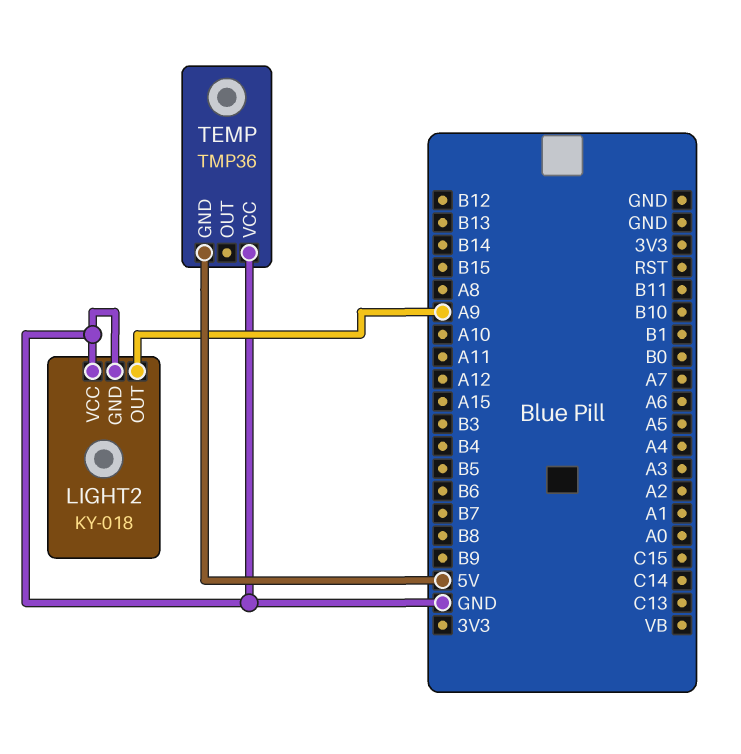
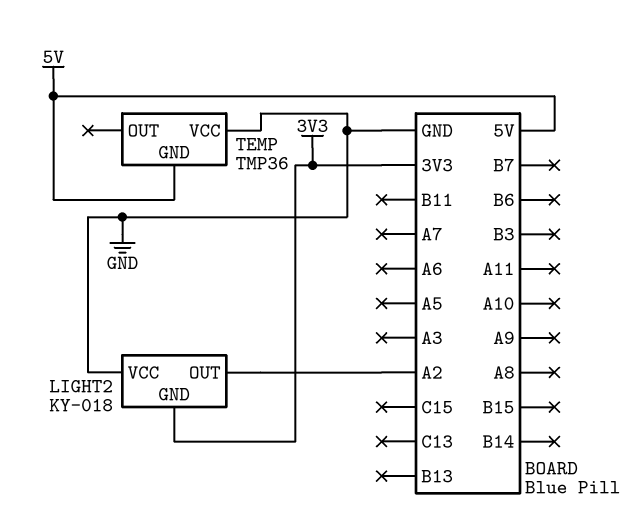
LIGHT2 pin GND: GND -> 3V3
LIGHT2 pin OUT: A9 -> A2

